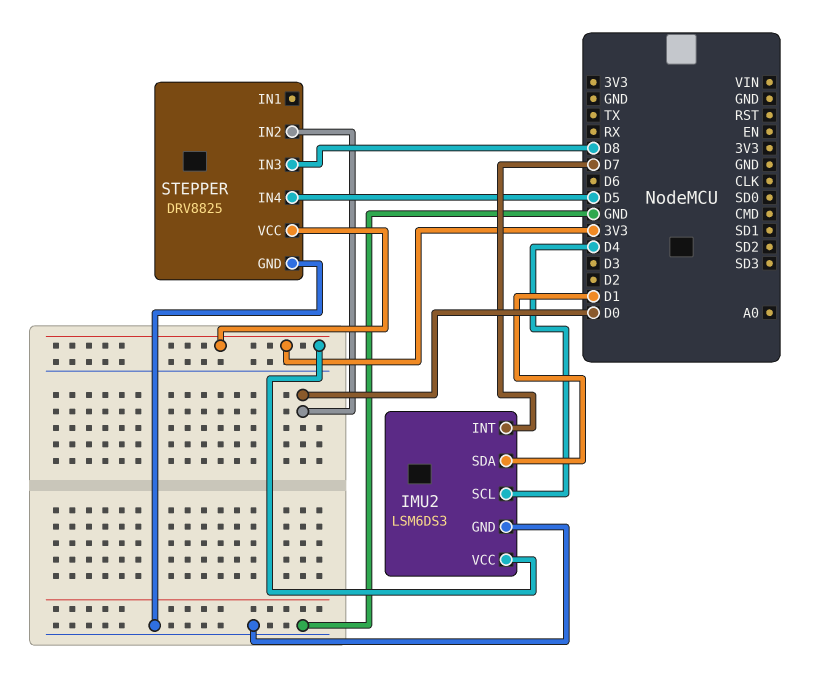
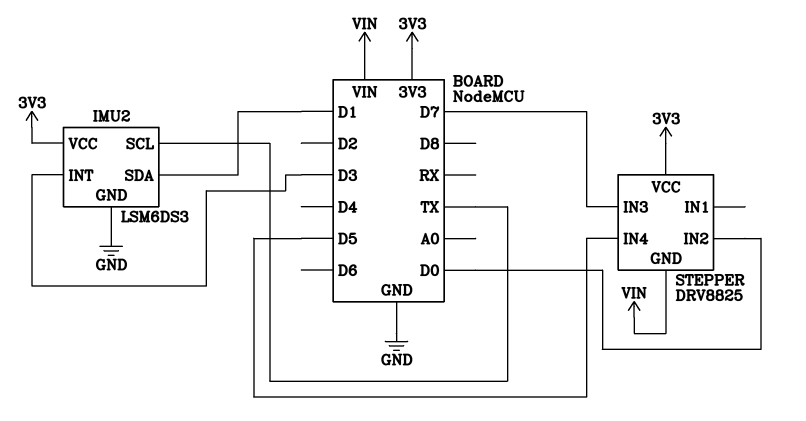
IMU2 pin INT: D7 -> D3
IMU2 pin SCL: D4 -> TX
STEPPER pin GND: GND -> VIN
STEPPER pin IN3: D8 -> D7

